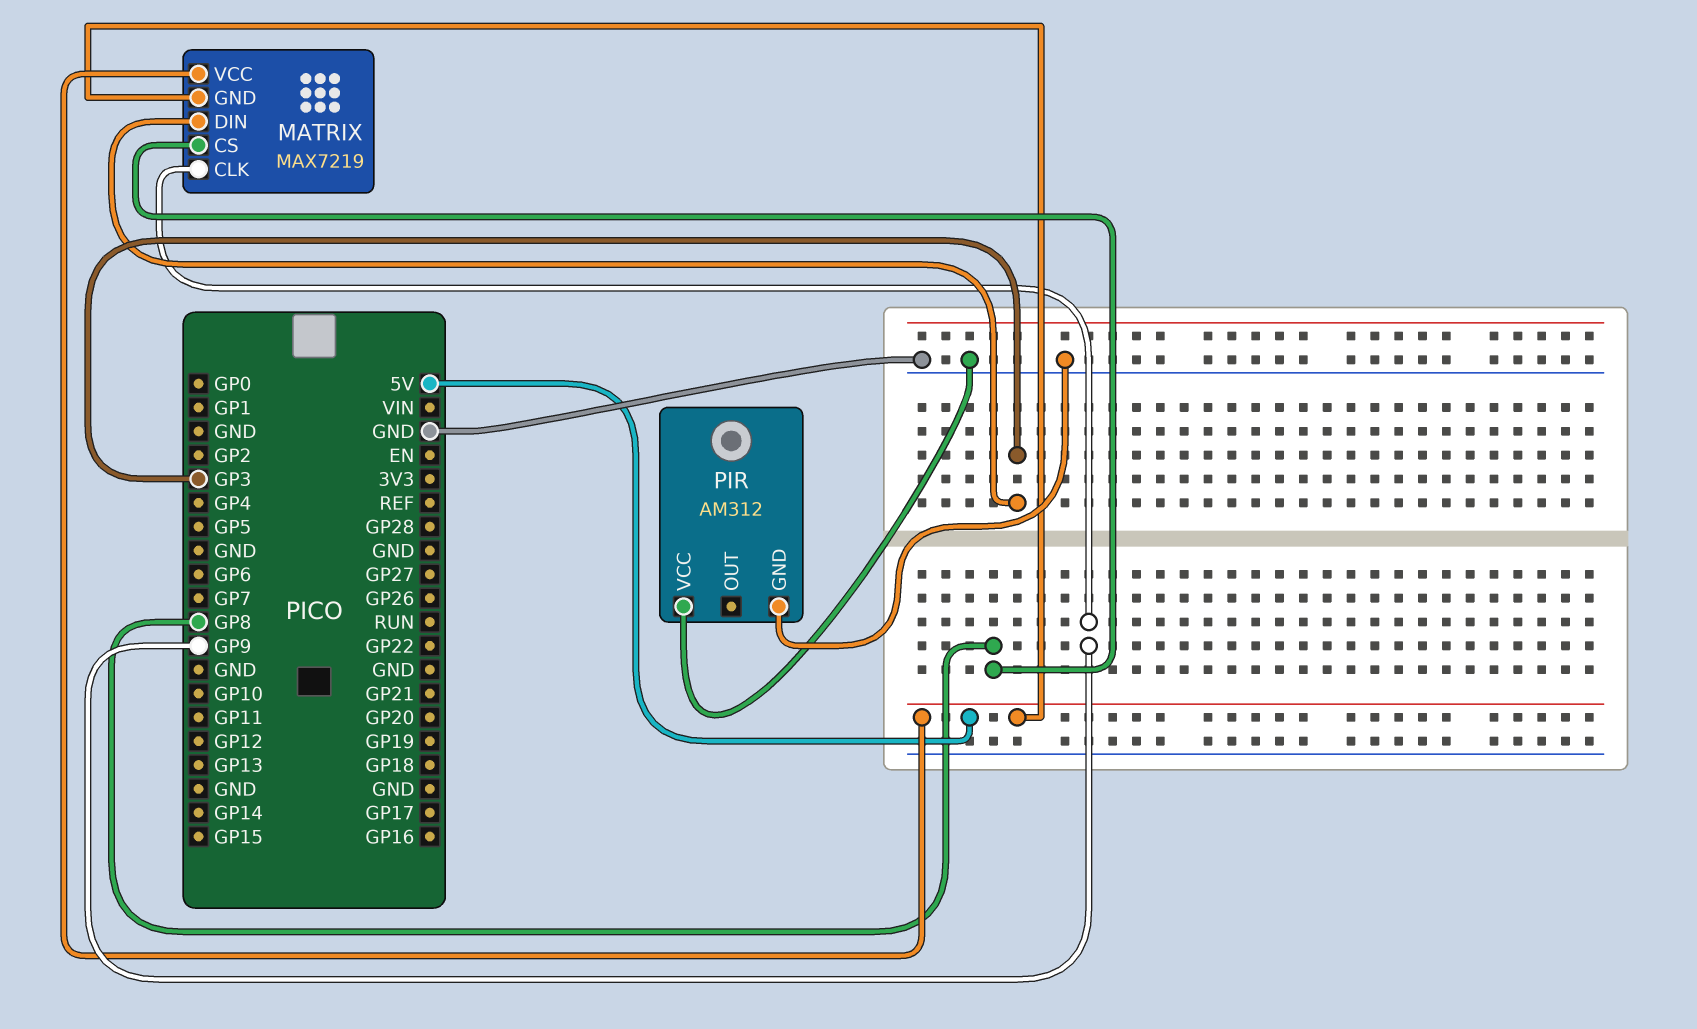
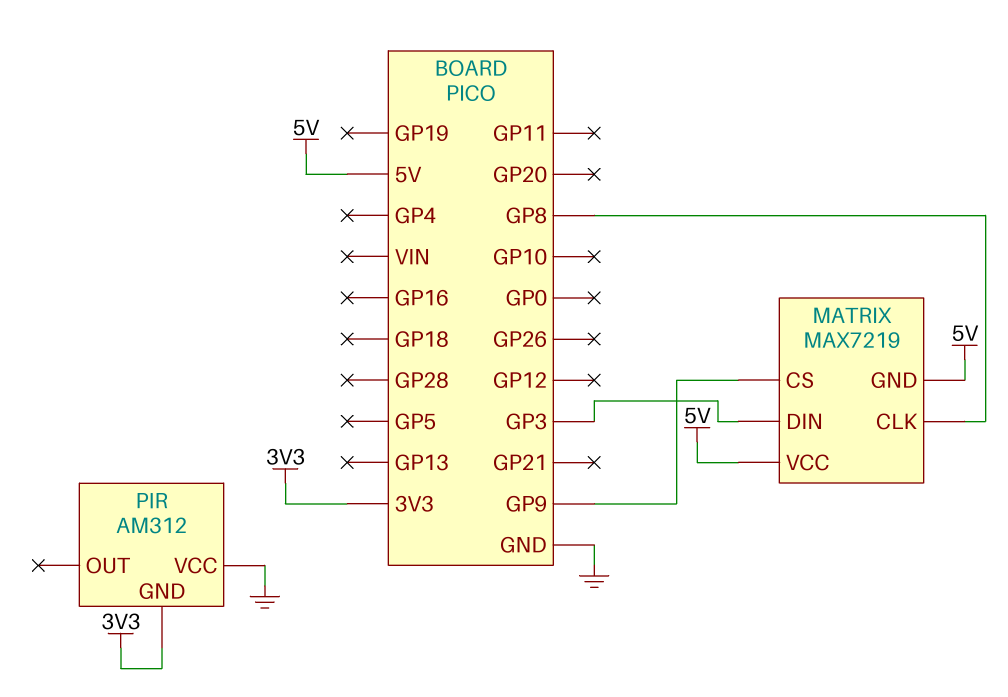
MATRIX pin CLK: GP9 -> GP8
MATRIX pin CS: GP8 -> GP9
PIR pin GND: GND -> 3V3

